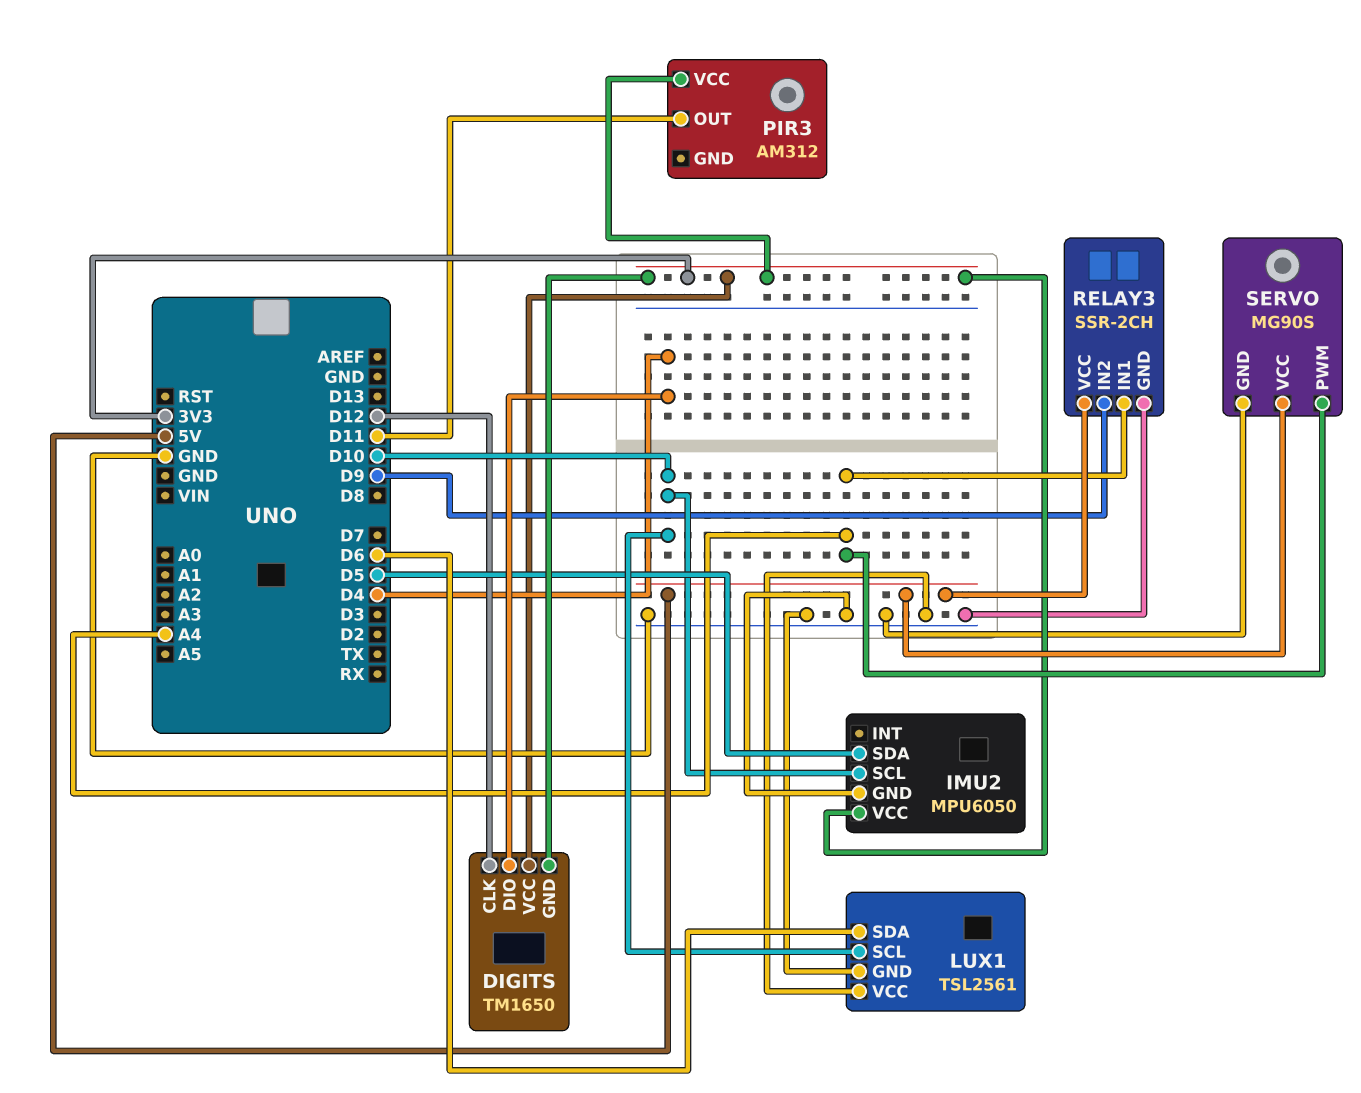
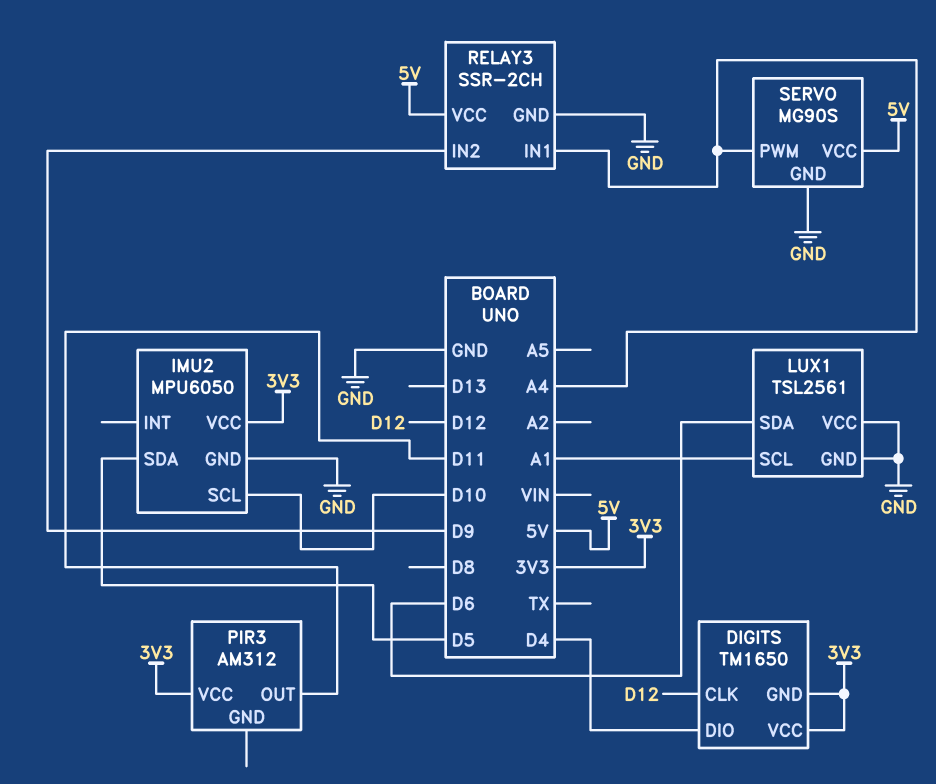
LUX1 pin SCL: D10 -> A1

